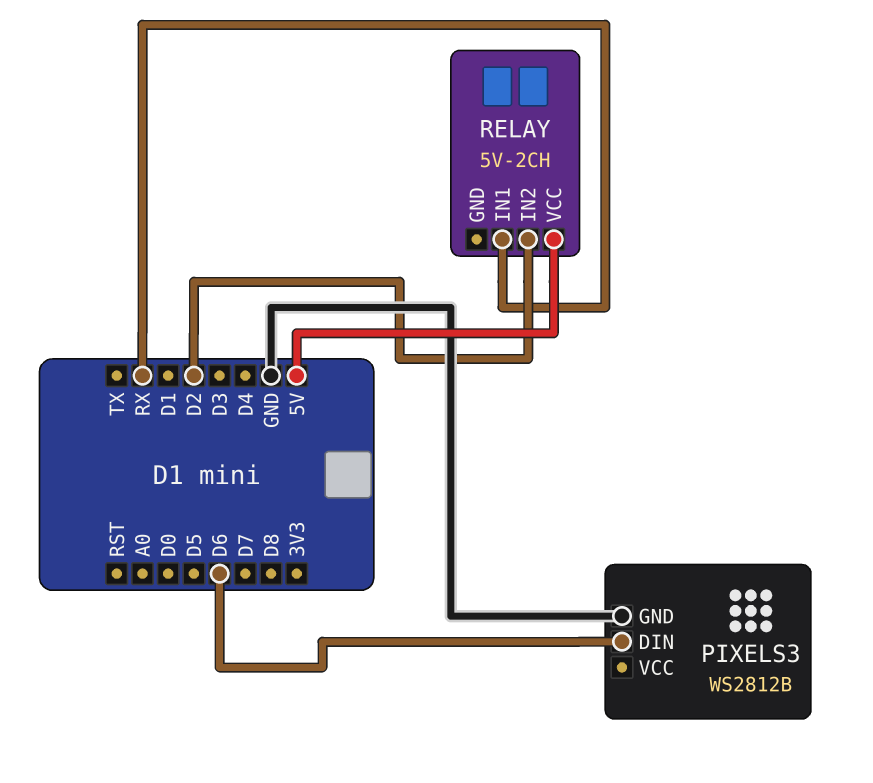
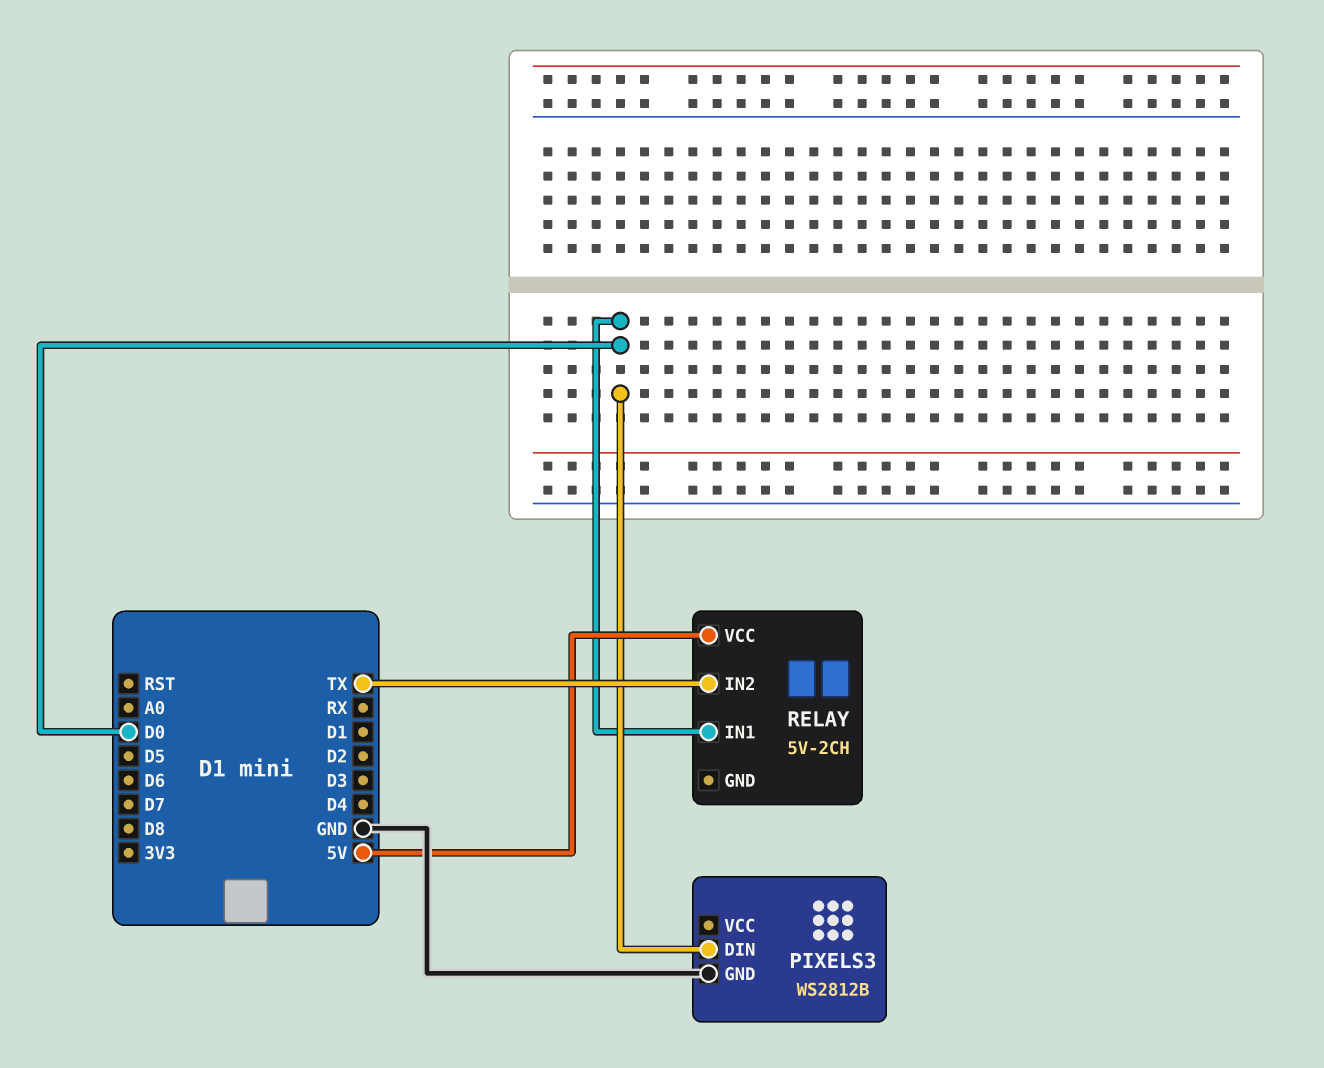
PIXELS3 pin DIN: D6 -> D0
RELAY pin IN1: RX -> D0
RELAY pin IN2: D2 -> TX

